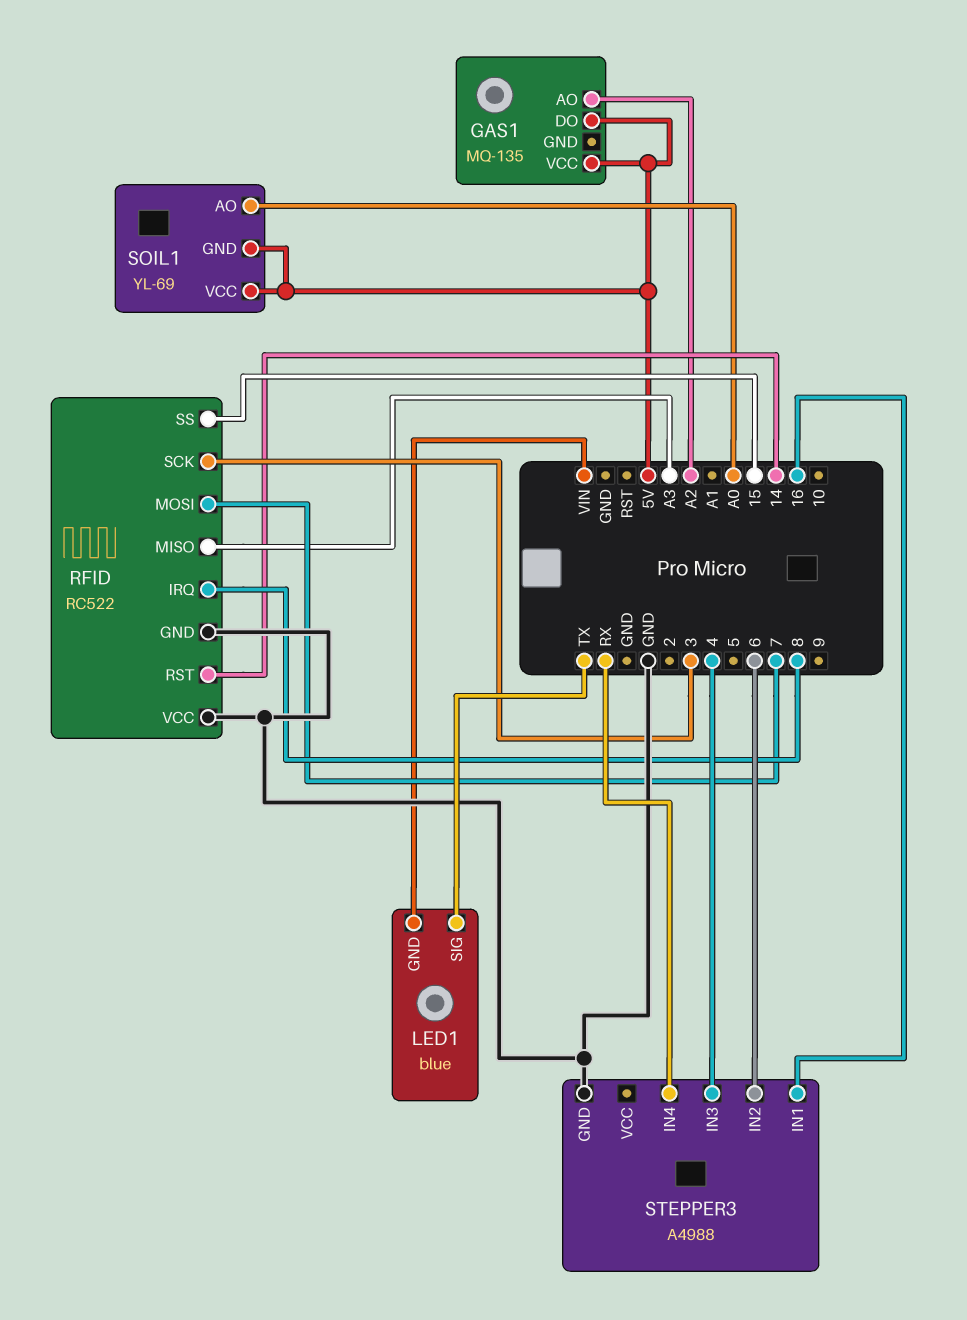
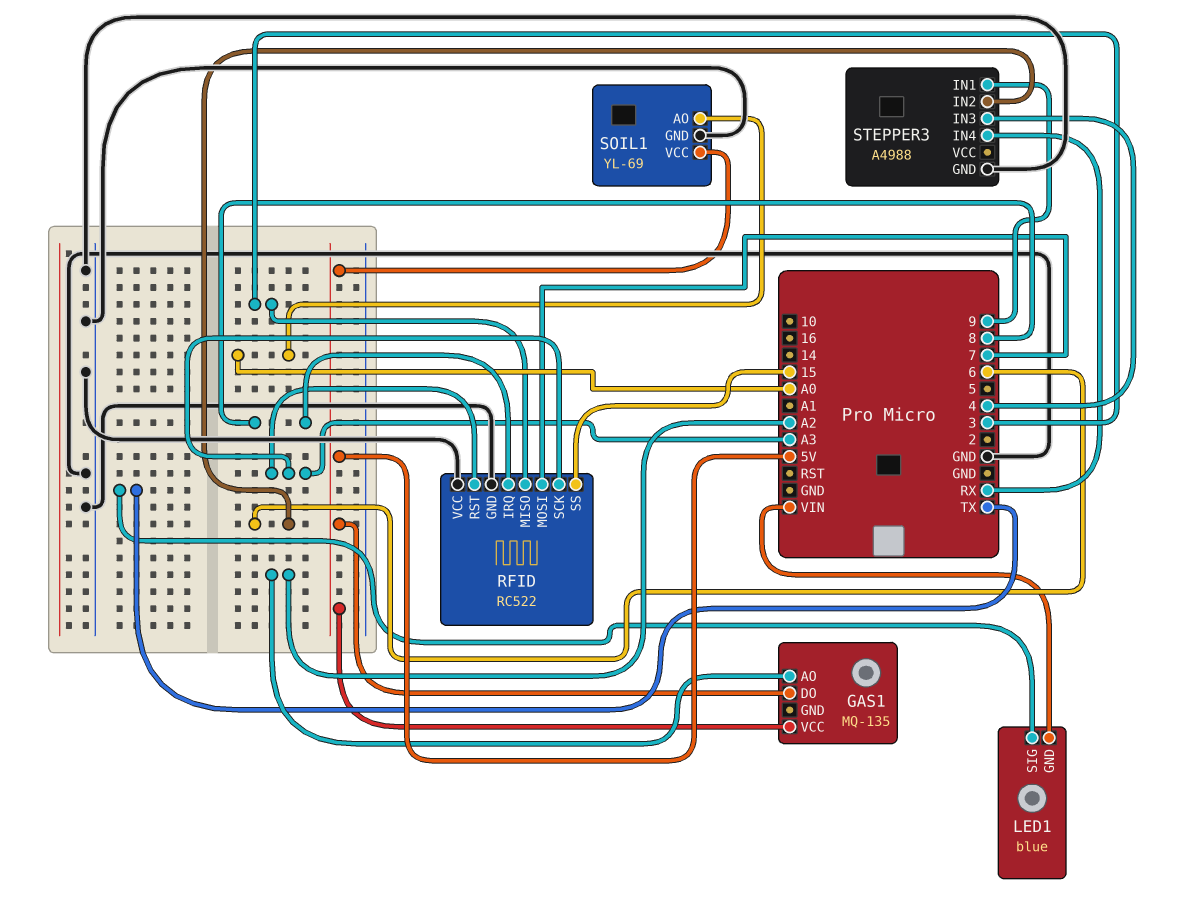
RFID pin MISO: A3 -> 3
RFID pin RST: 14 -> A3
RFID pin SCK: 3 -> A3
SOIL1 pin GND: 5V -> GND
STEPPER3 pin IN1: 16 -> 9

